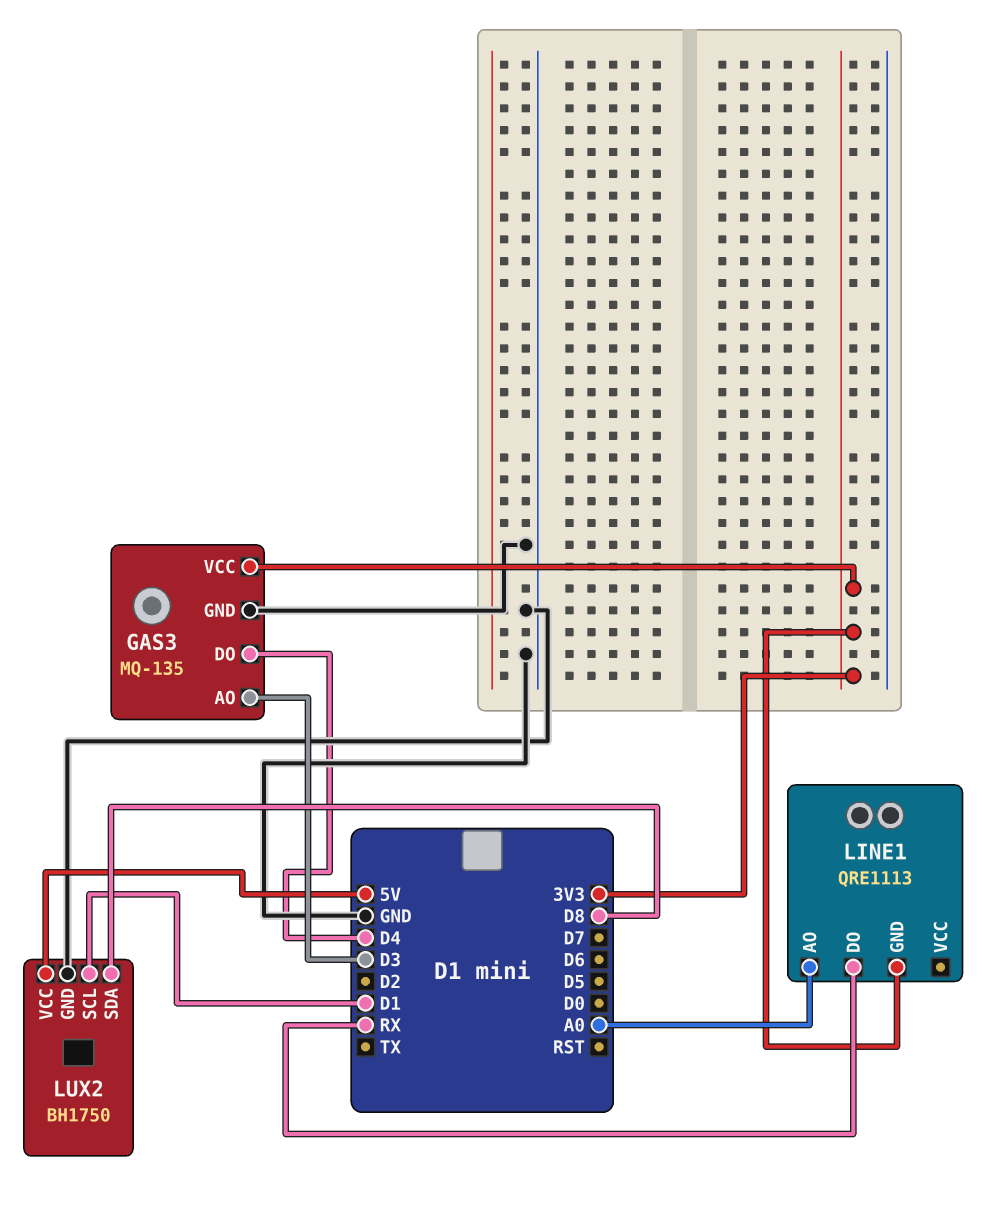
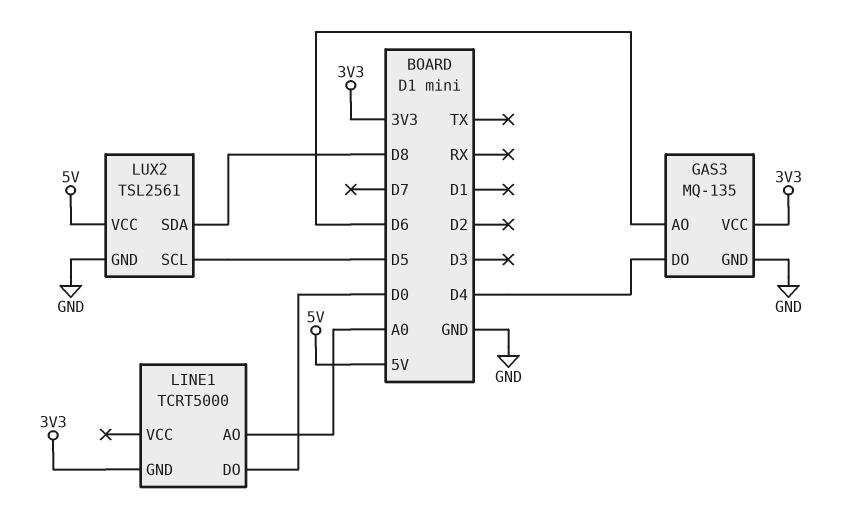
GAS3 pin AO: D3 -> D6
LINE1: QRE1113 -> TCRT5000
LINE1 pin DO: RX -> D0
LUX2: BH1750 -> TSL2561
LUX2 pin SCL: D1 -> D5

